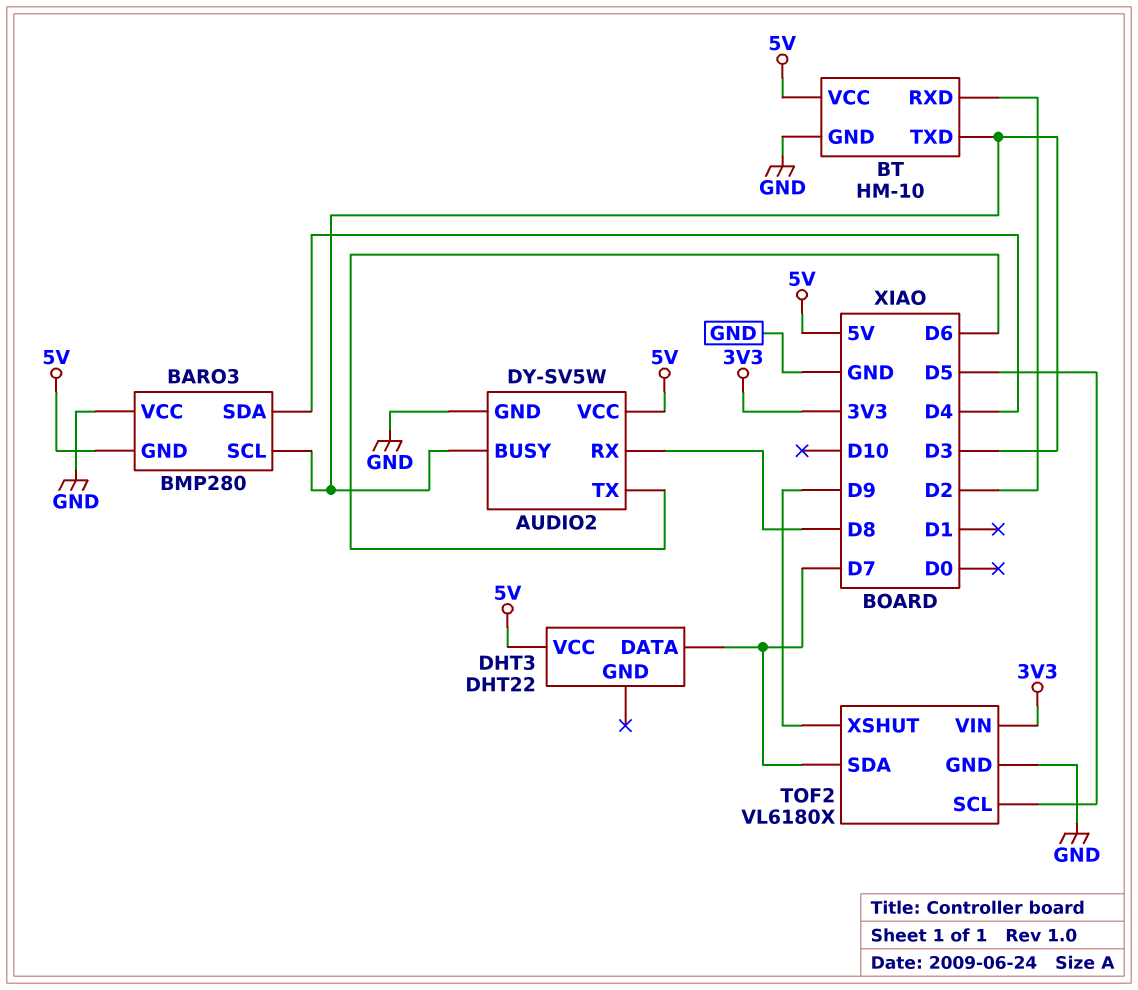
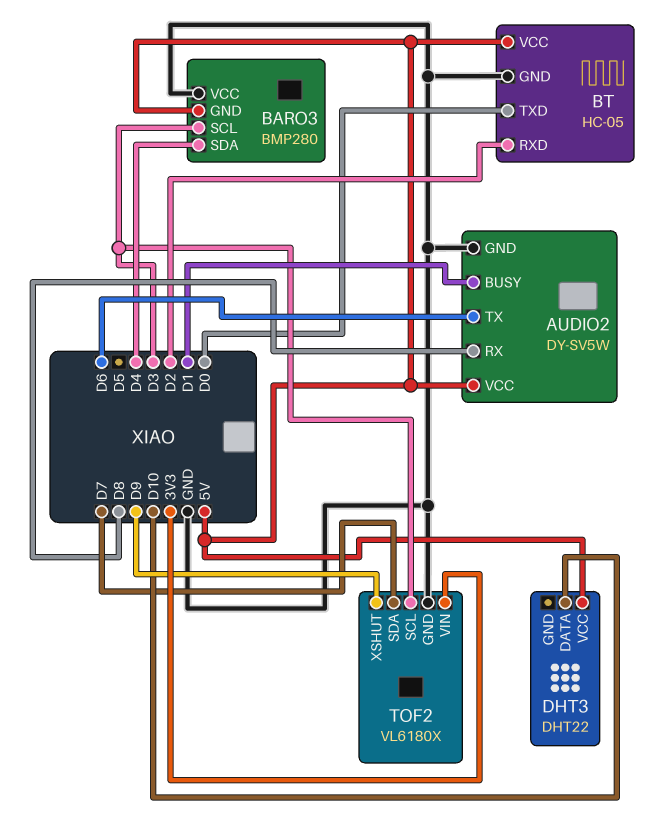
AUDIO2 pin BUSY: D3 -> D1
BT: HM-10 -> HC-05
BT pin TXD: D3 -> D0
DHT3 pin DATA: D7 -> D10
TOF2 pin SCL: D5 -> D3

